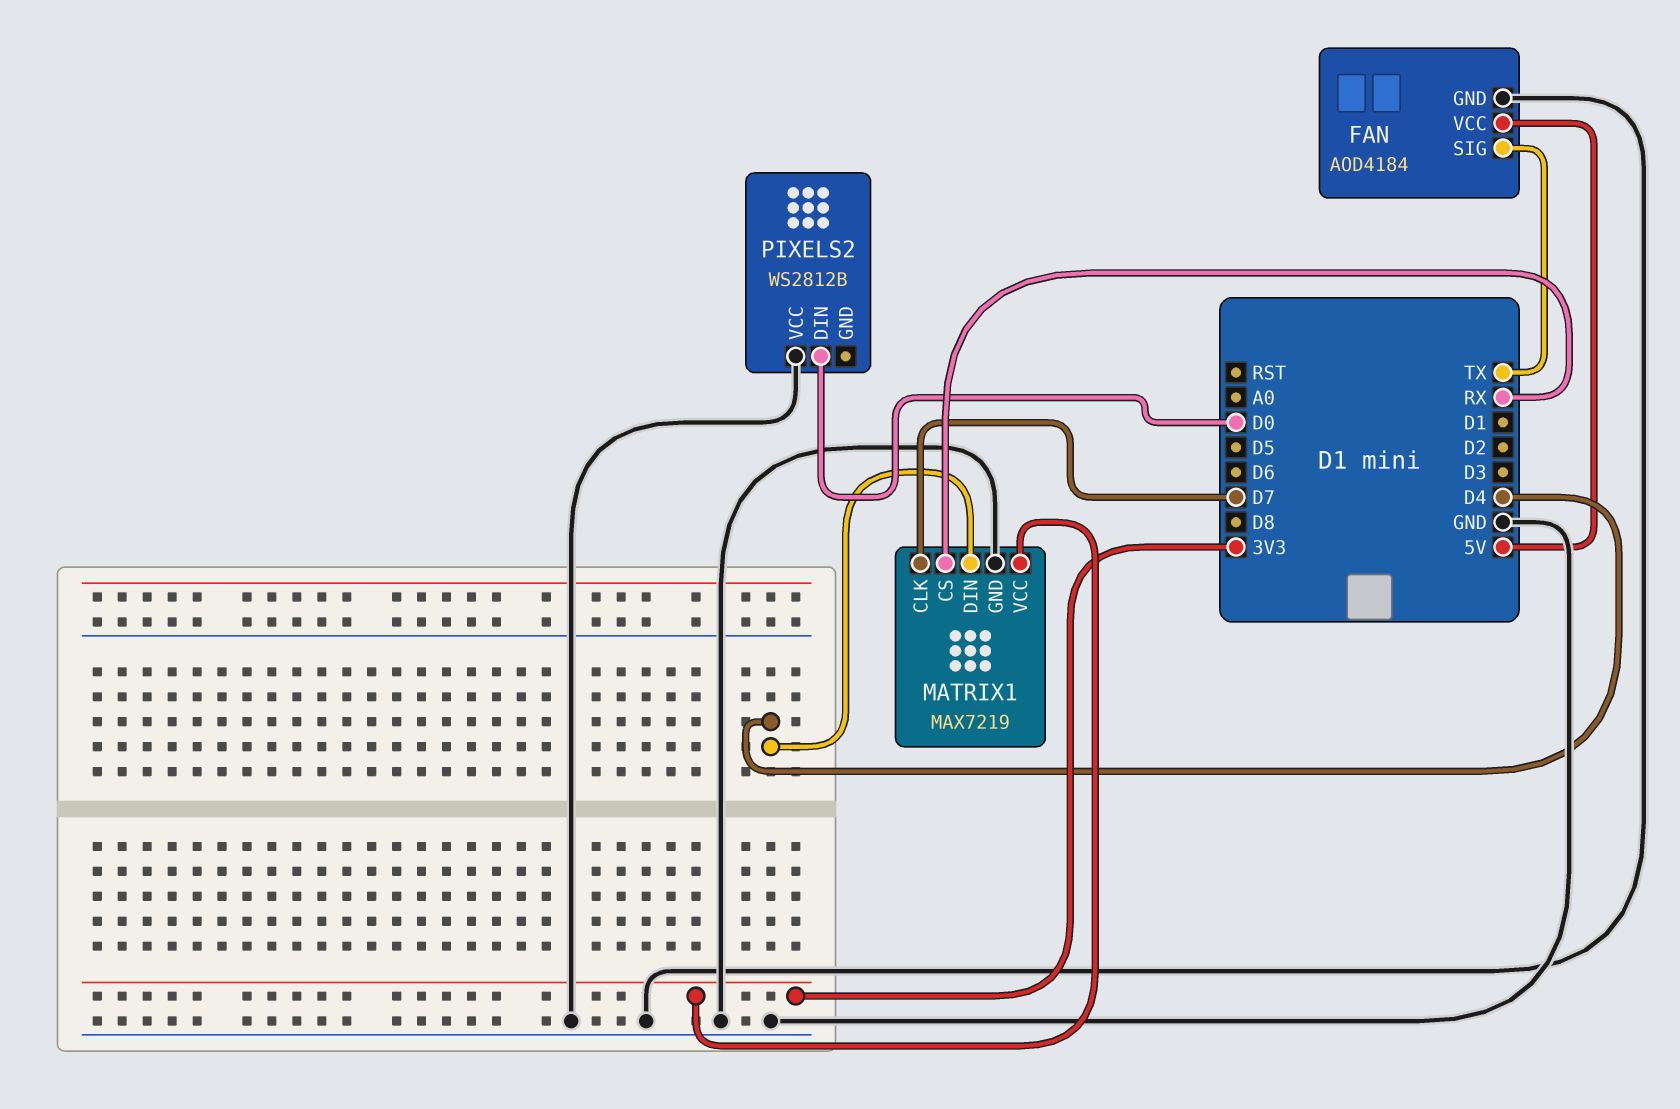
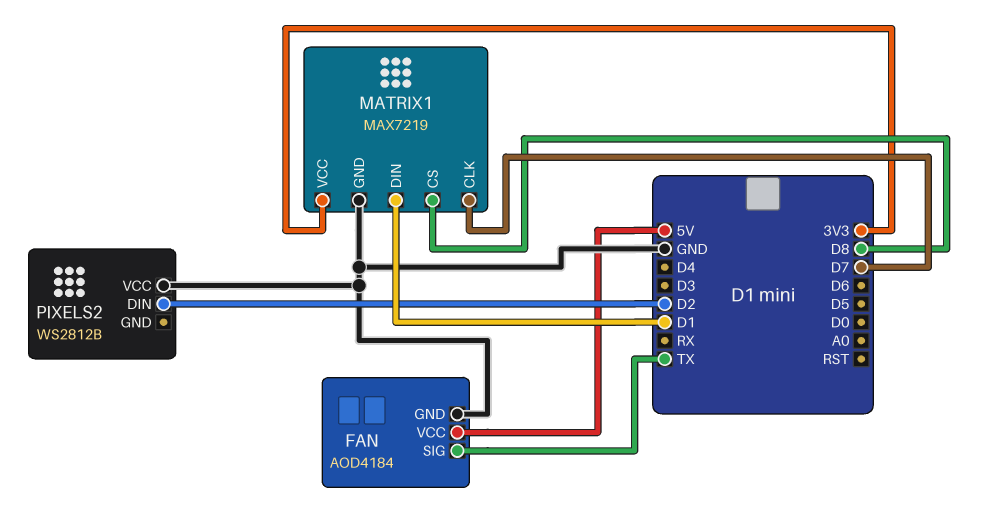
MATRIX1 pin CS: RX -> D8
MATRIX1 pin DIN: D4 -> D1
PIXELS2 pin DIN: D0 -> D2

